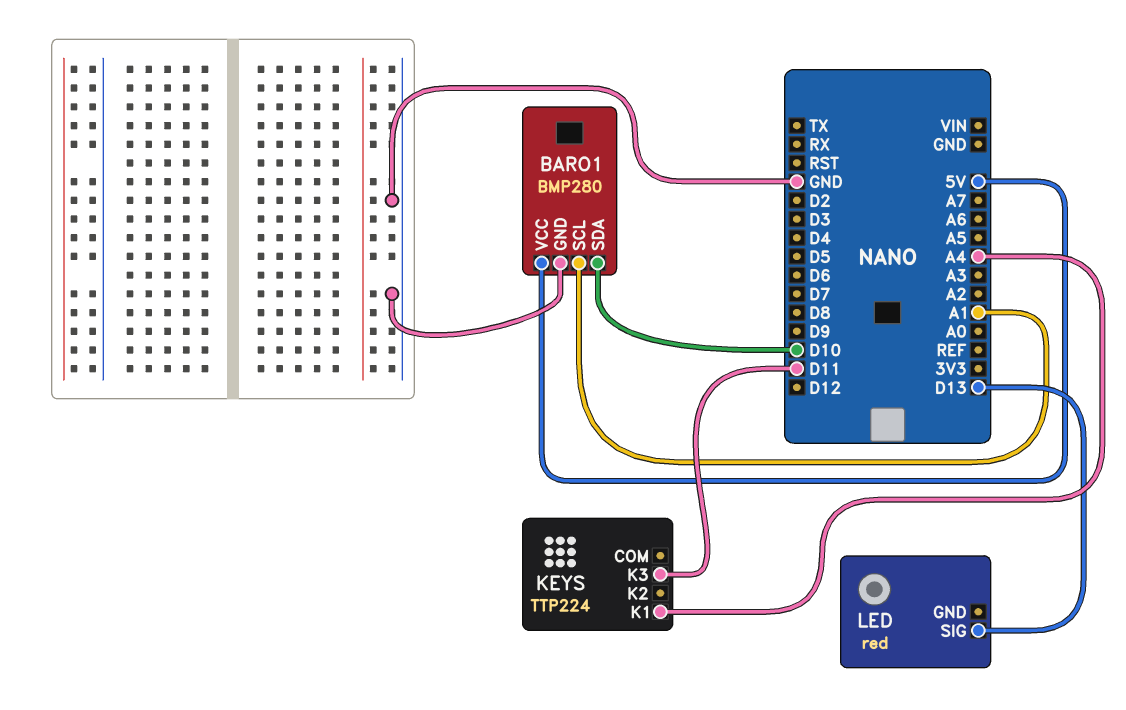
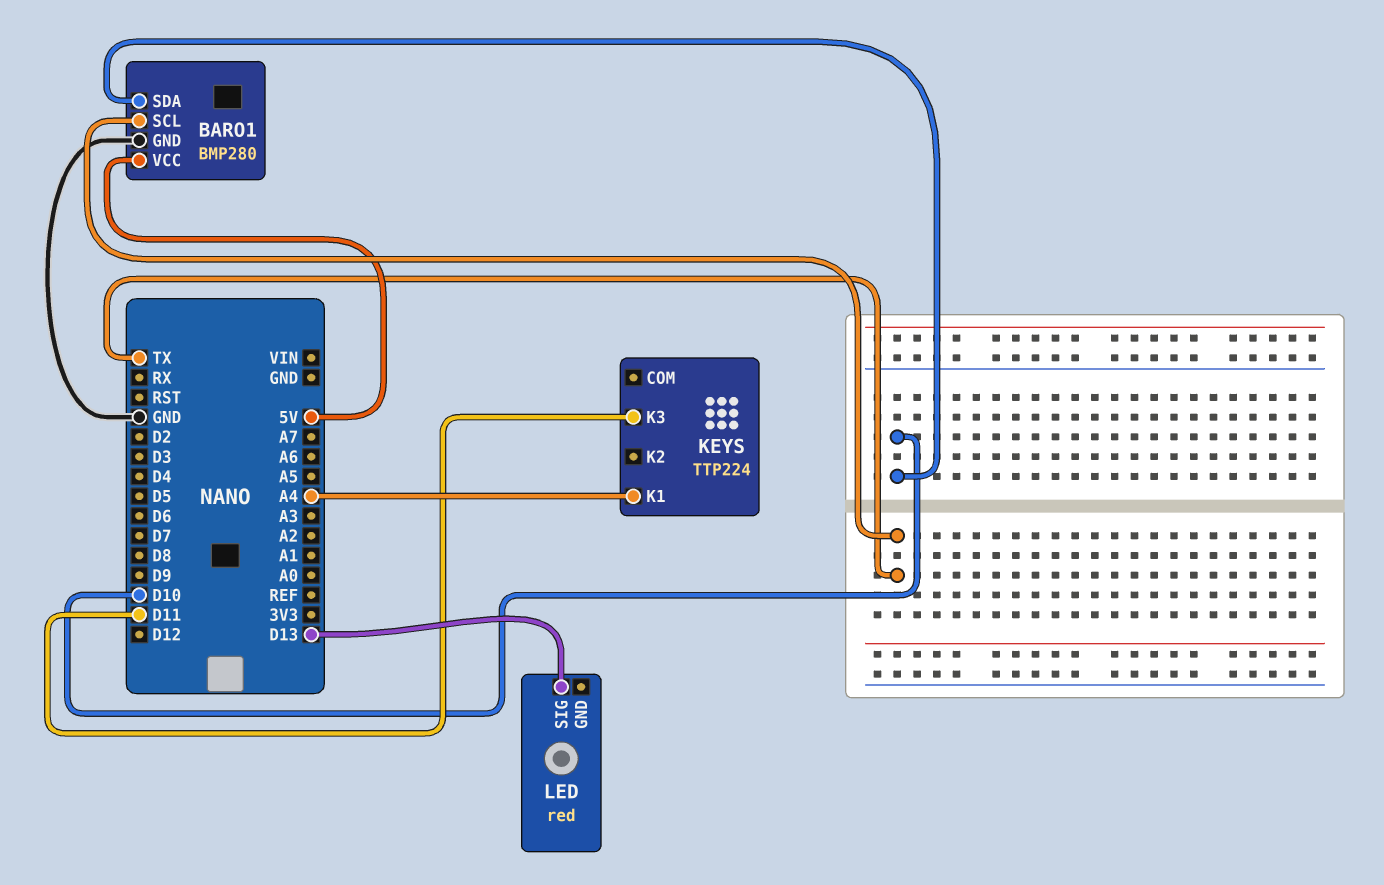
BARO1 pin SCL: A1 -> TX

